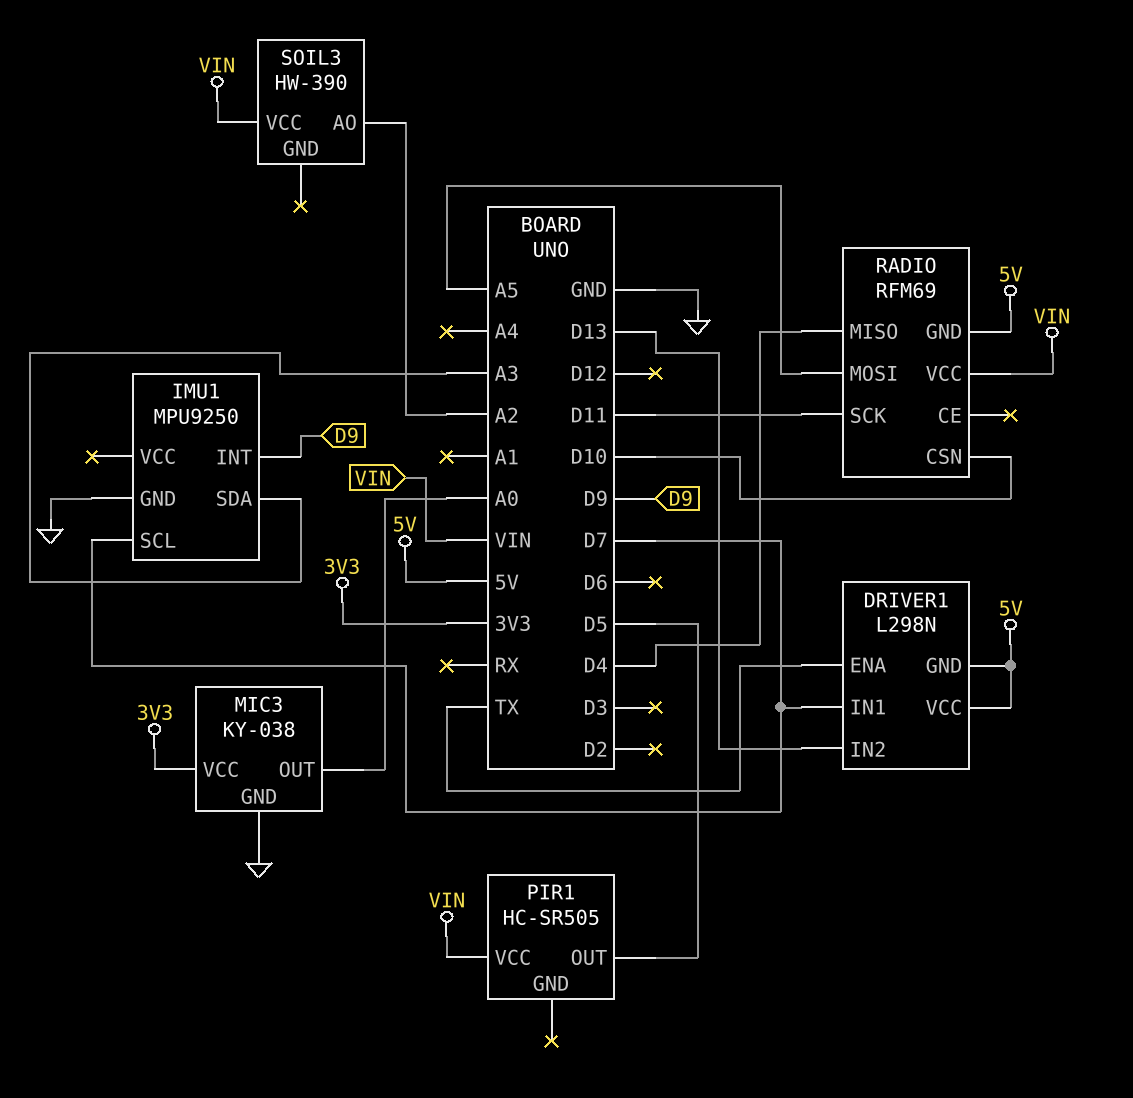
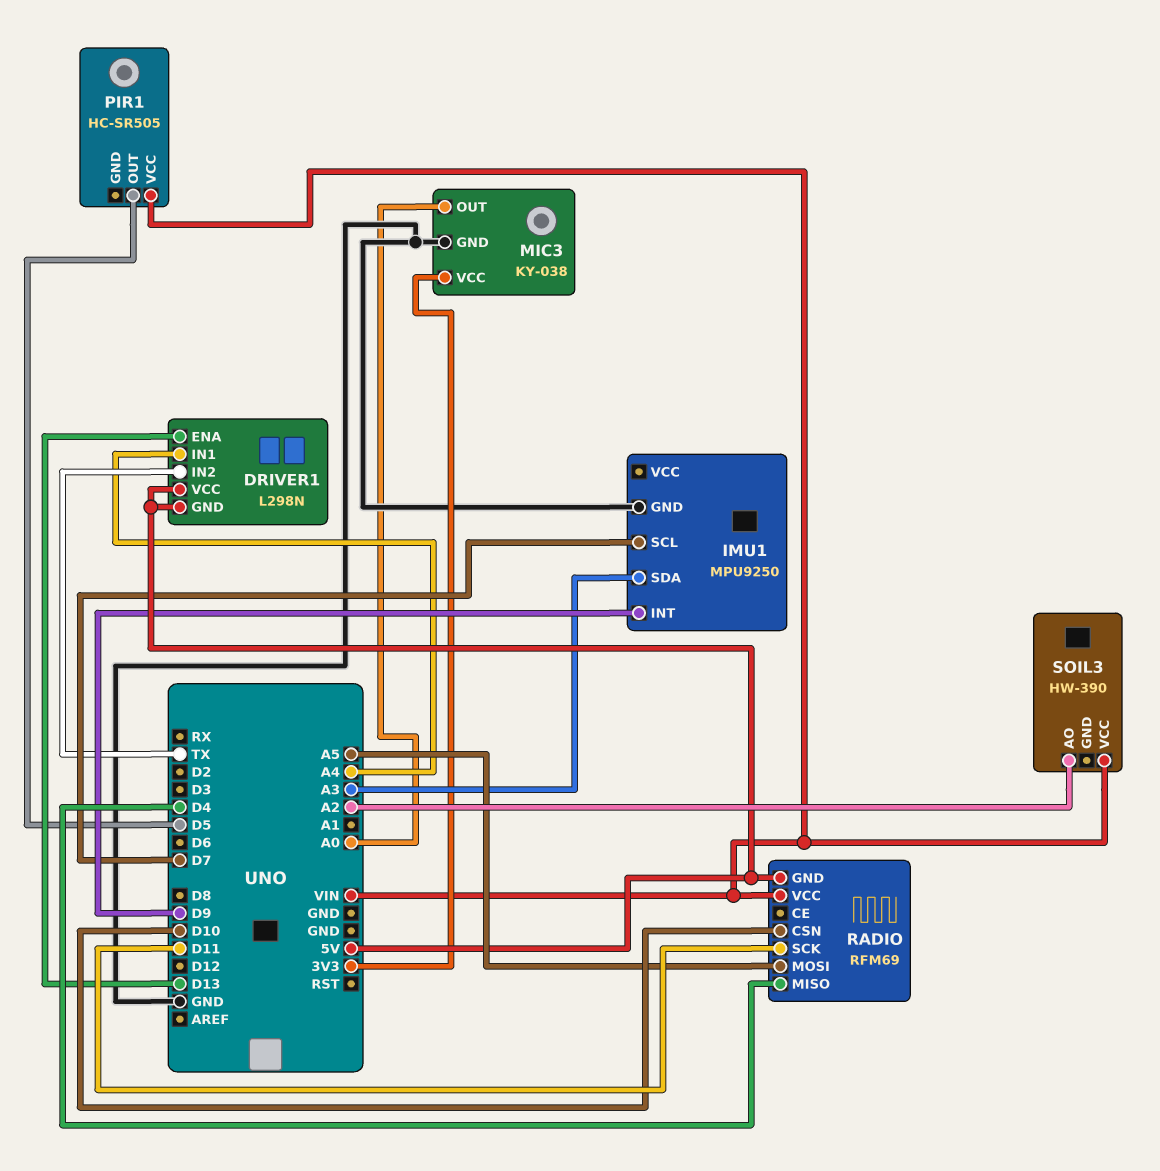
DRIVER1 pin ENA: TX -> D13
DRIVER1 pin IN1: D7 -> A4
DRIVER1 pin IN2: D13 -> TX

